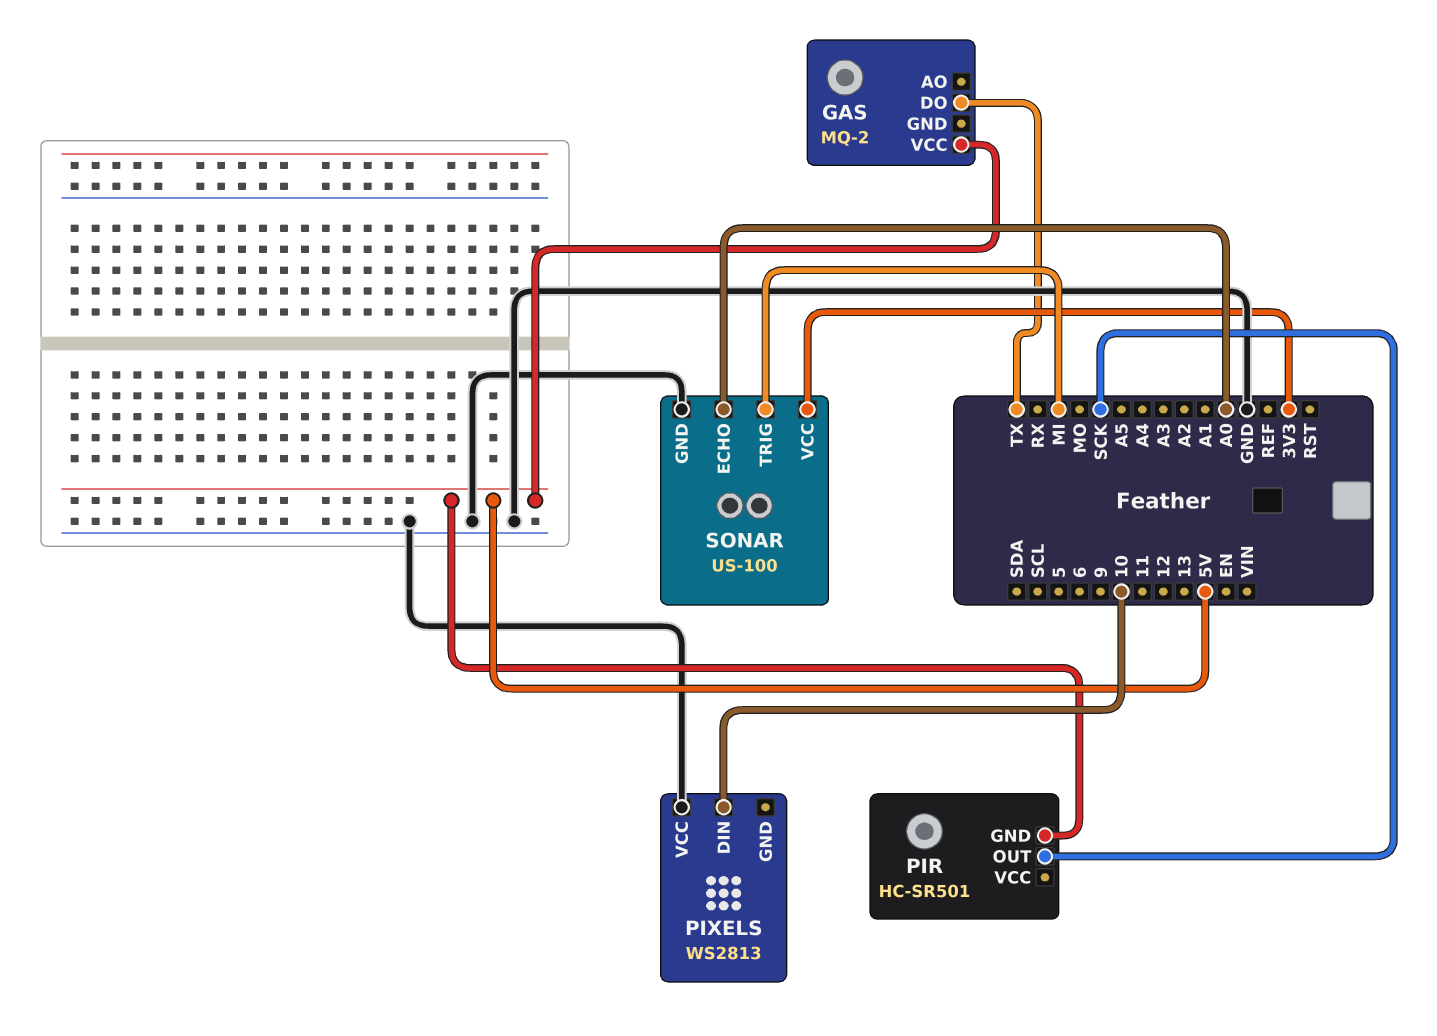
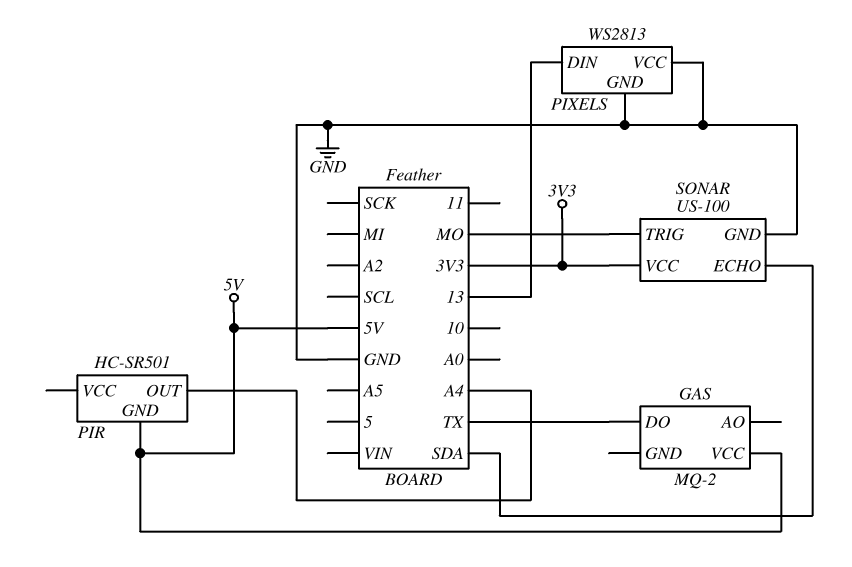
PIR pin OUT: SCK -> A4
PIXELS pin DIN: 10 -> 13
PIXELS pin GND: none -> GND
SONAR pin ECHO: A0 -> SDA
SONAR pin TRIG: MI -> MO

